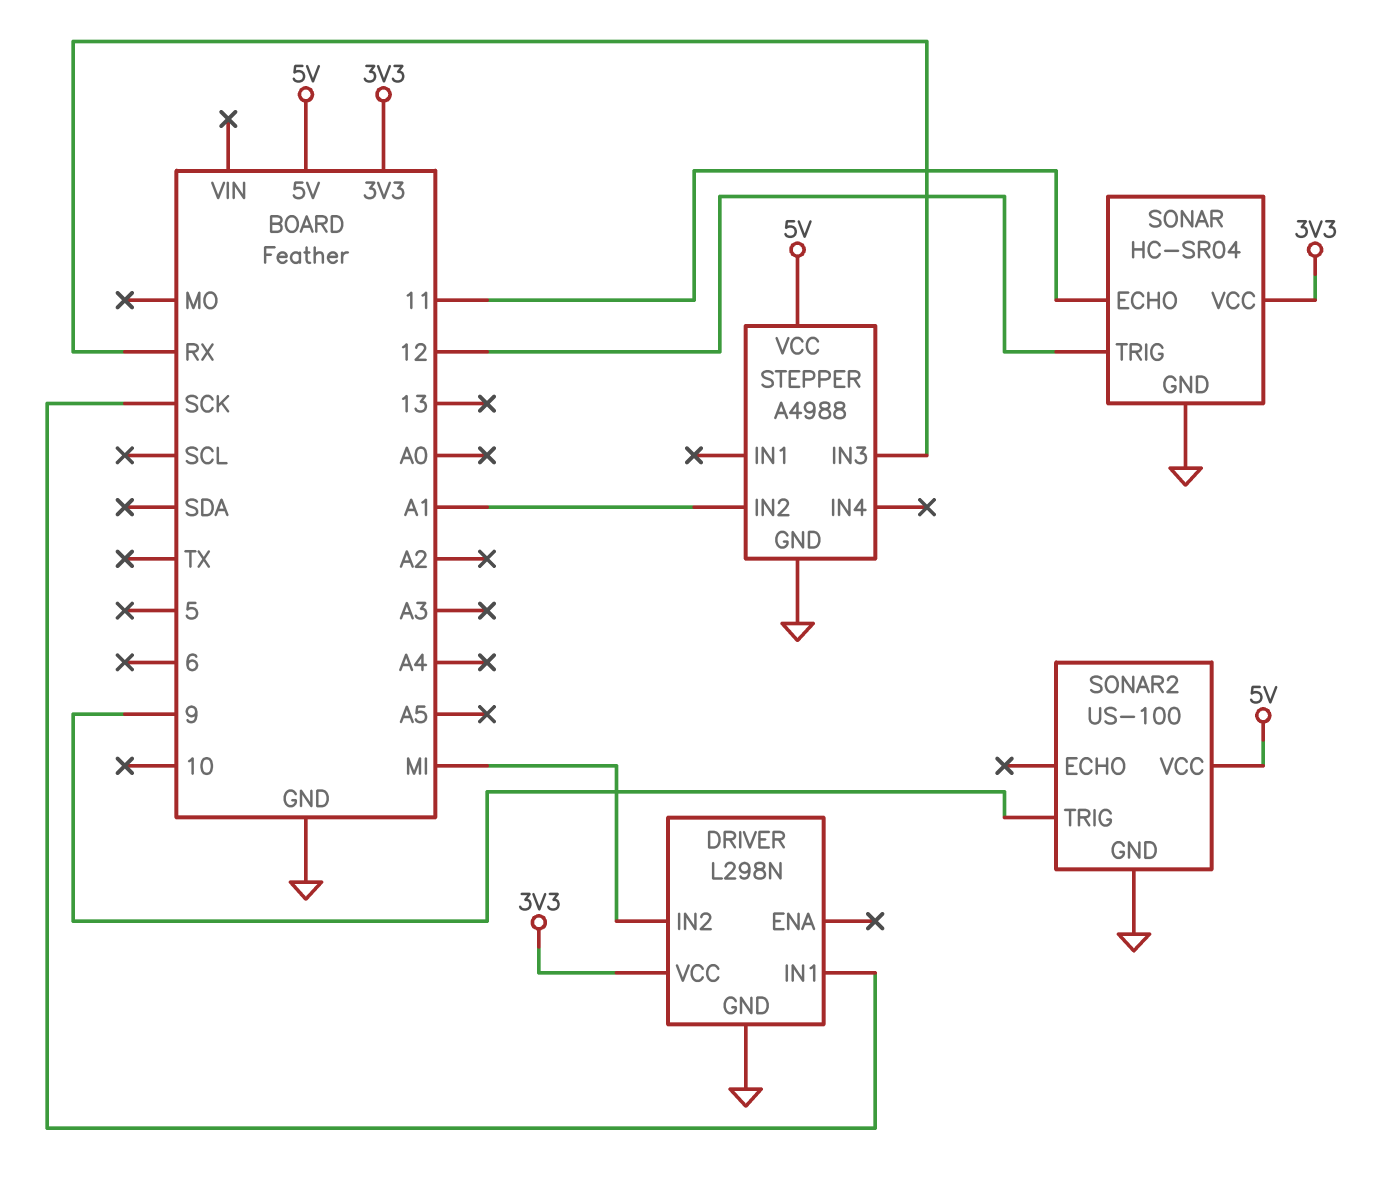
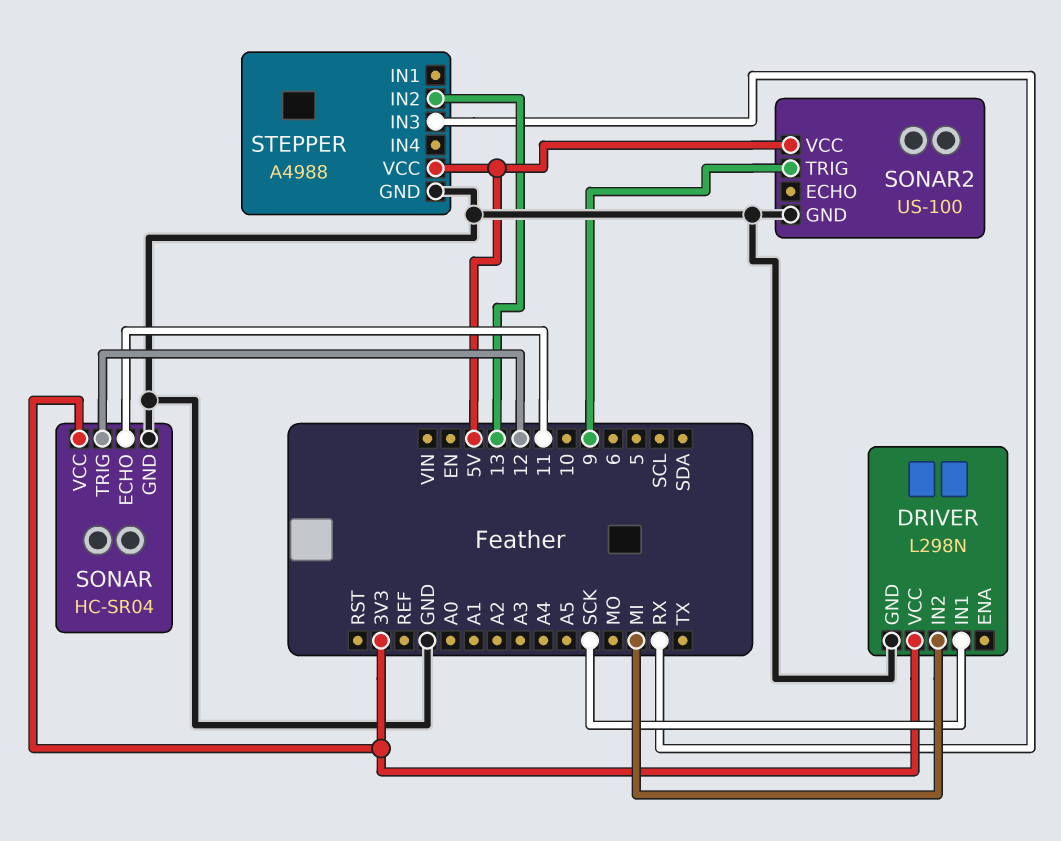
STEPPER pin IN2: A1 -> 13

